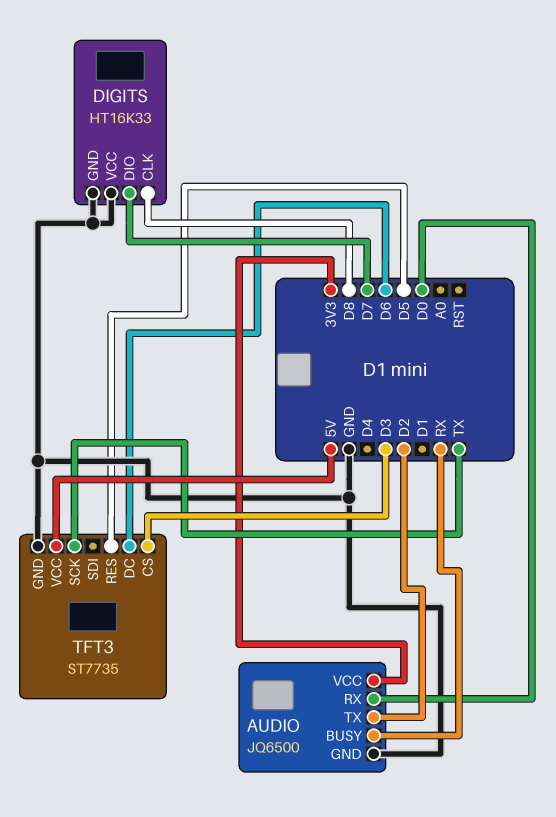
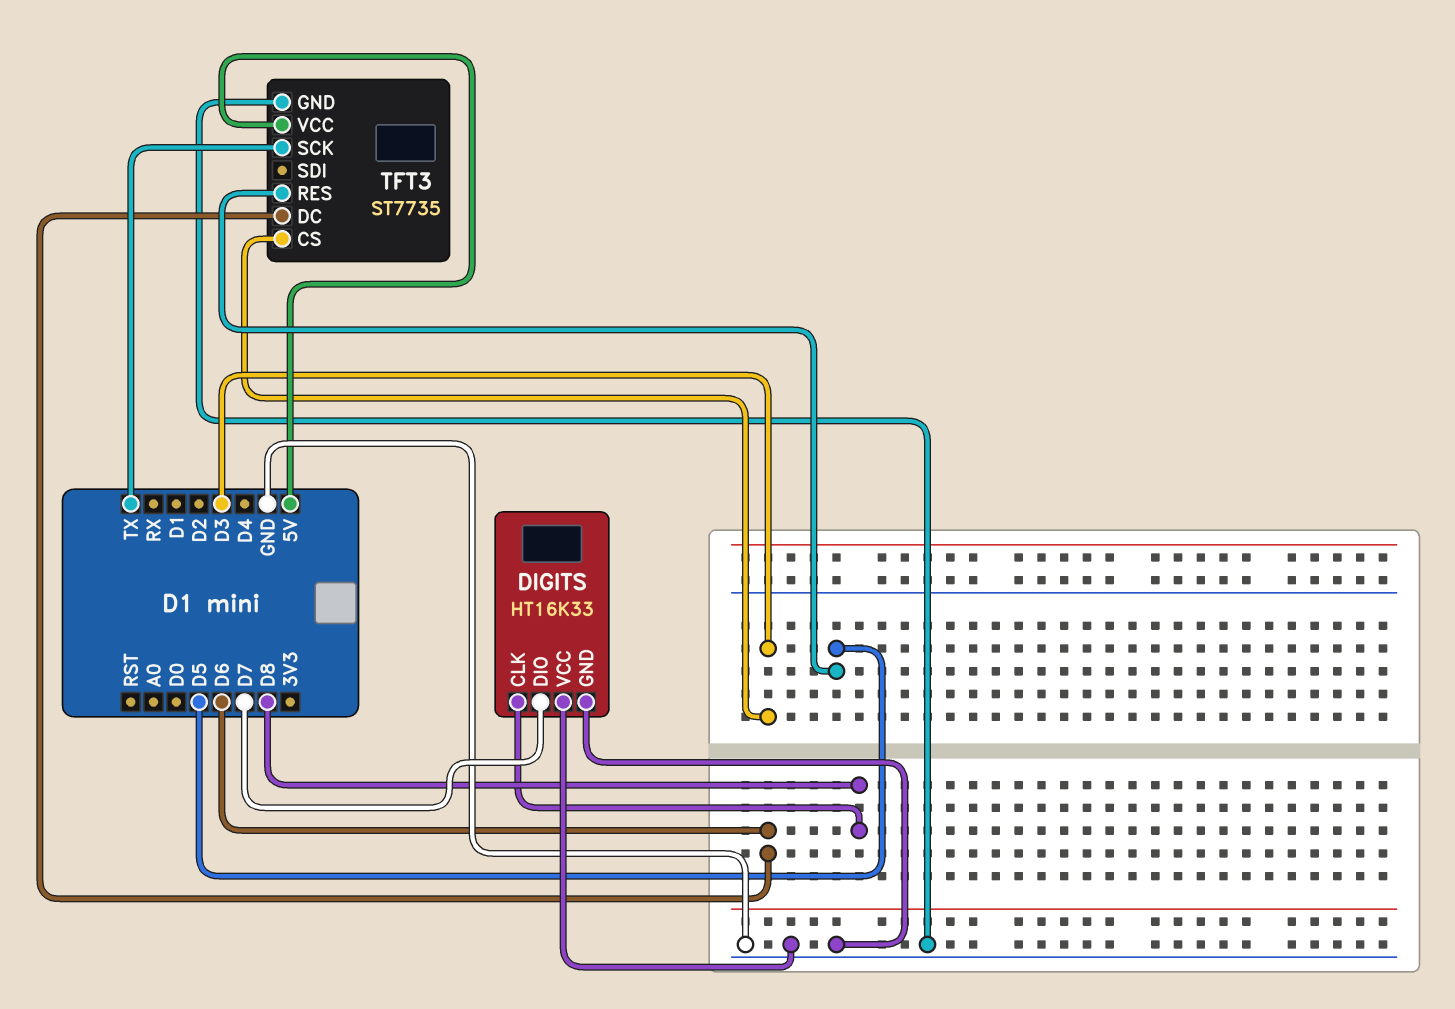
AUDIO: JQ6500 -> none
AUDIO pin BUSY: RX -> none
AUDIO pin GND: GND -> none
AUDIO pin RX: D0 -> none
AUDIO pin TX: D2 -> none
AUDIO pin VCC: 3V3 -> none

